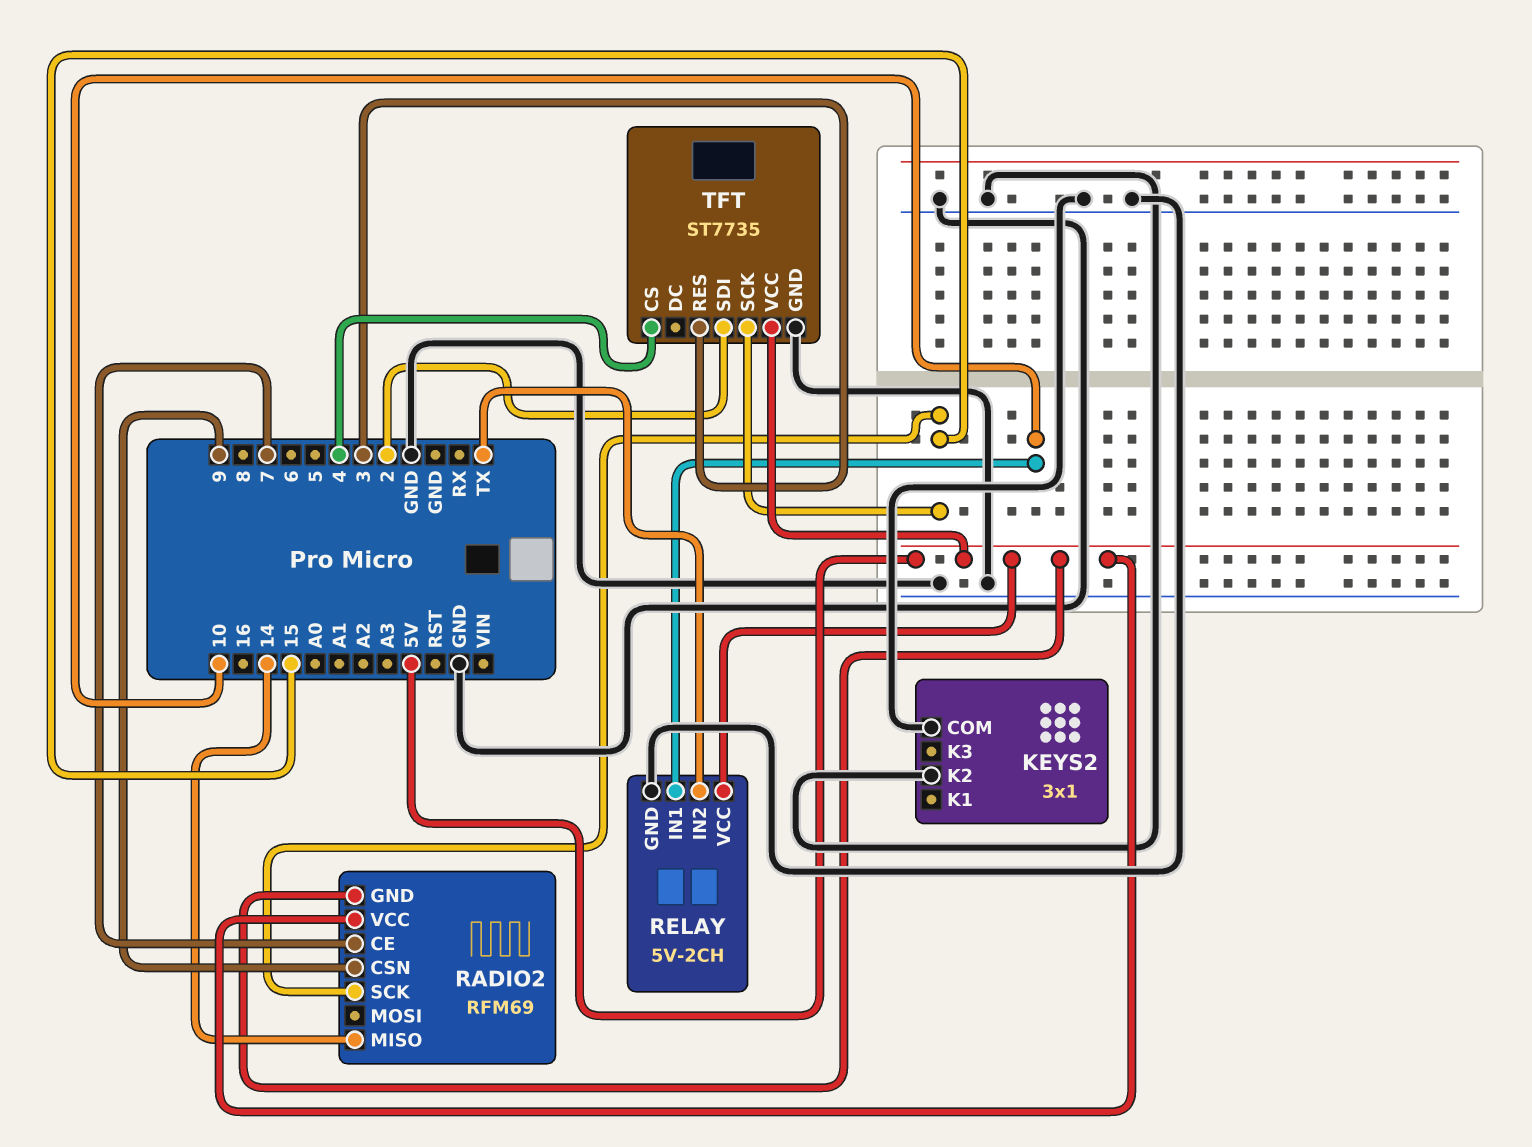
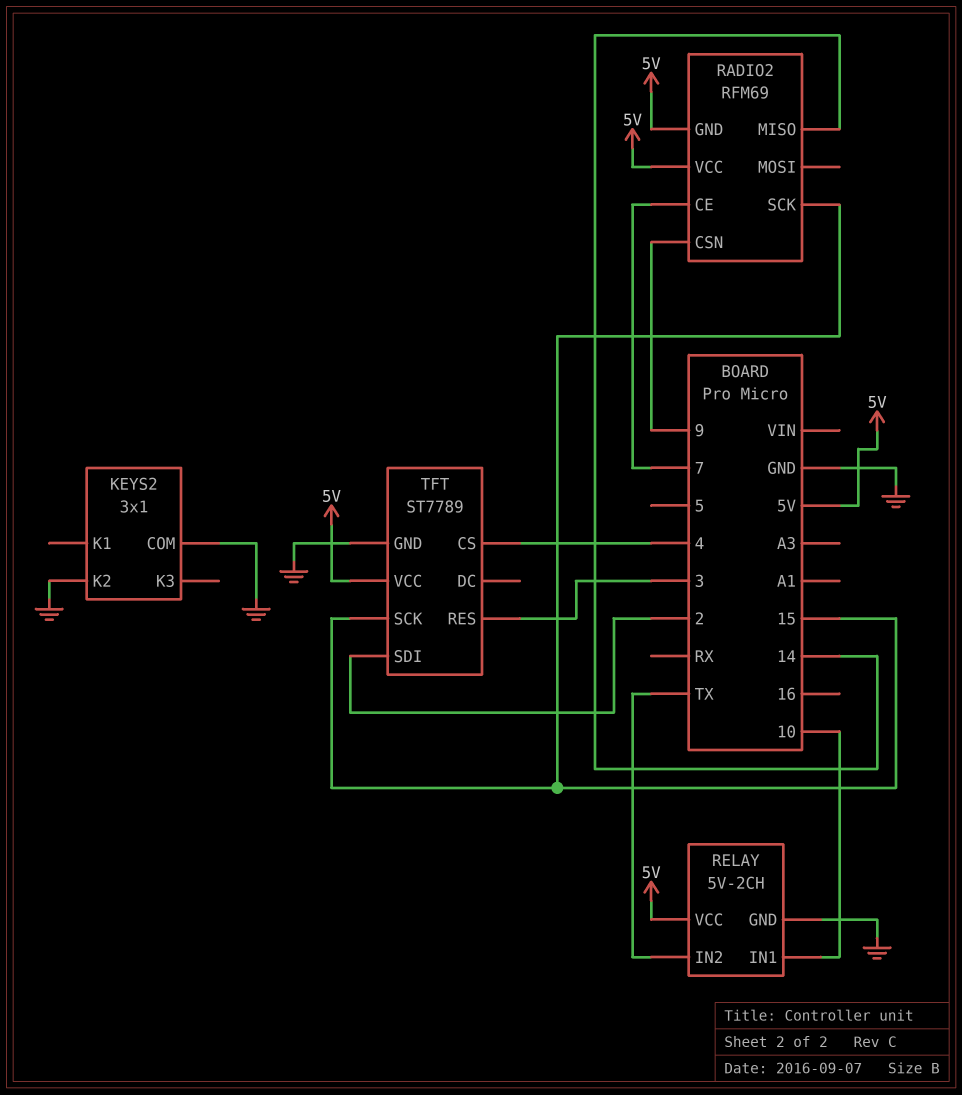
TFT: ST7735 -> ST7789

